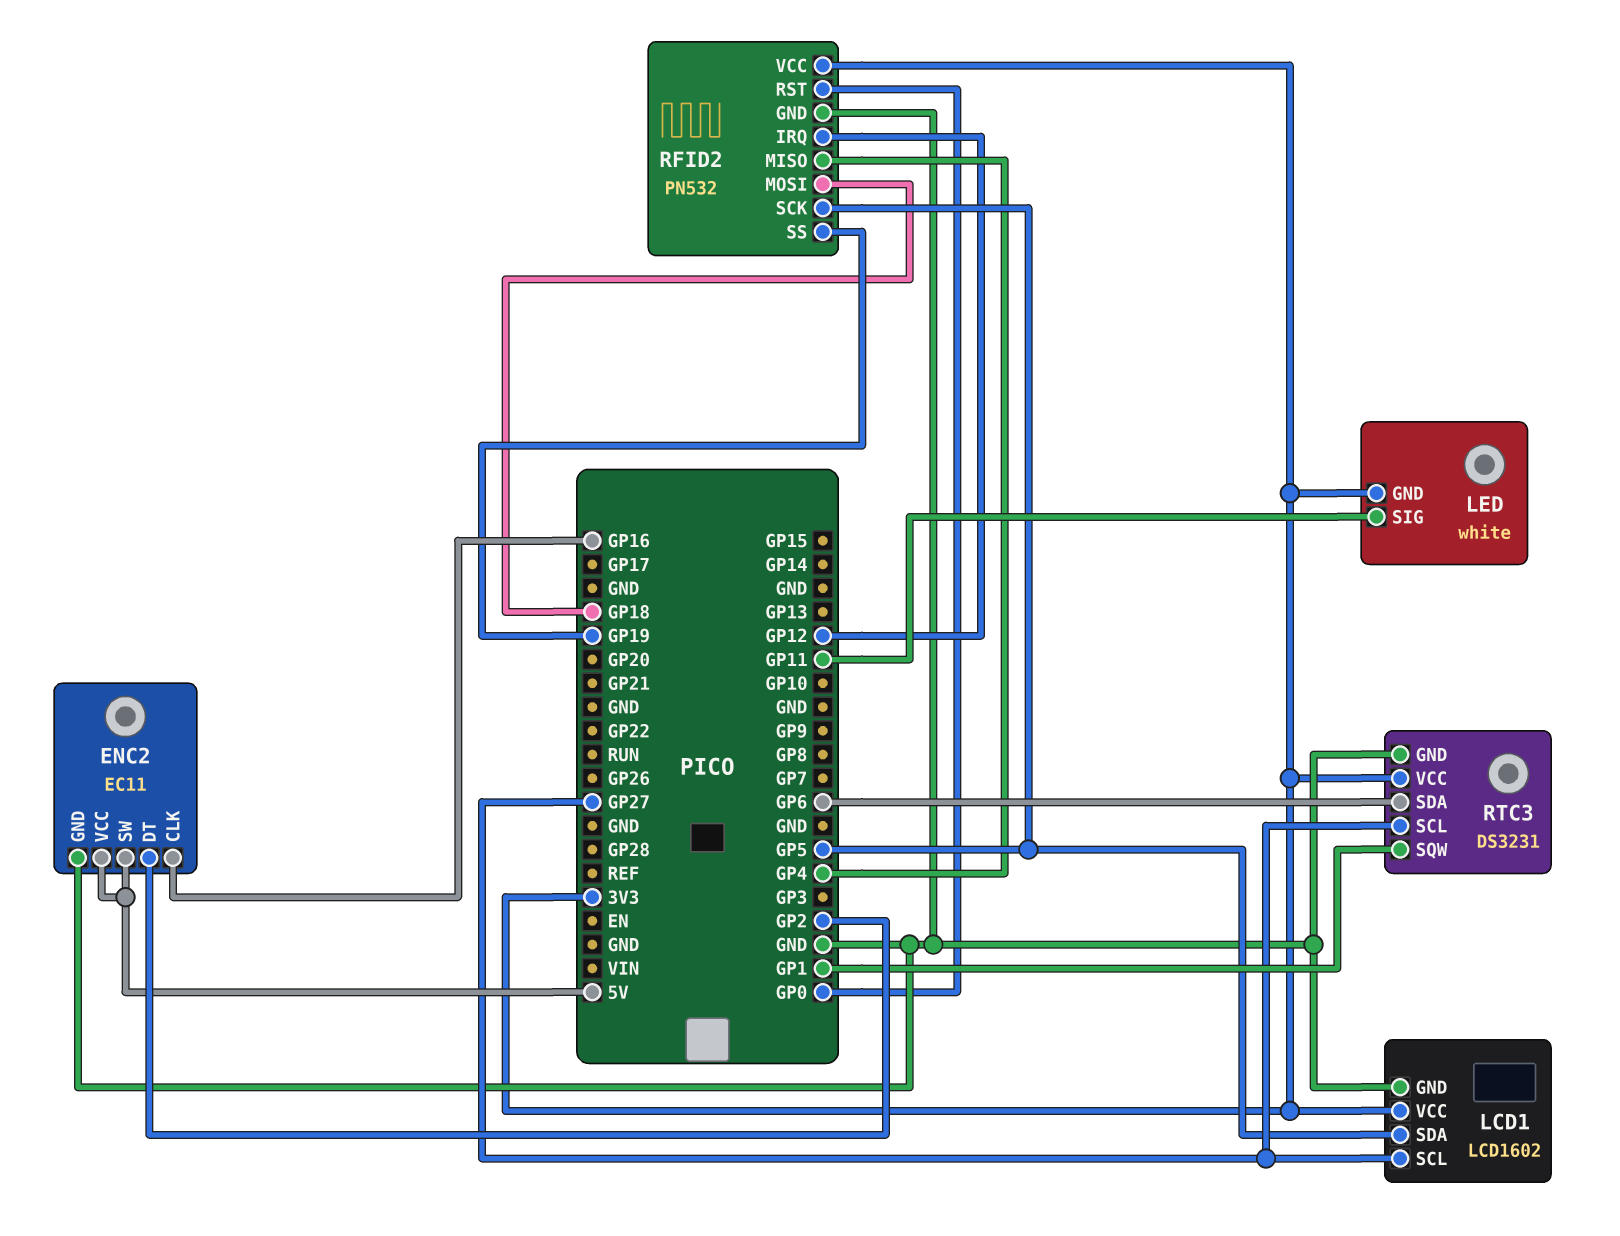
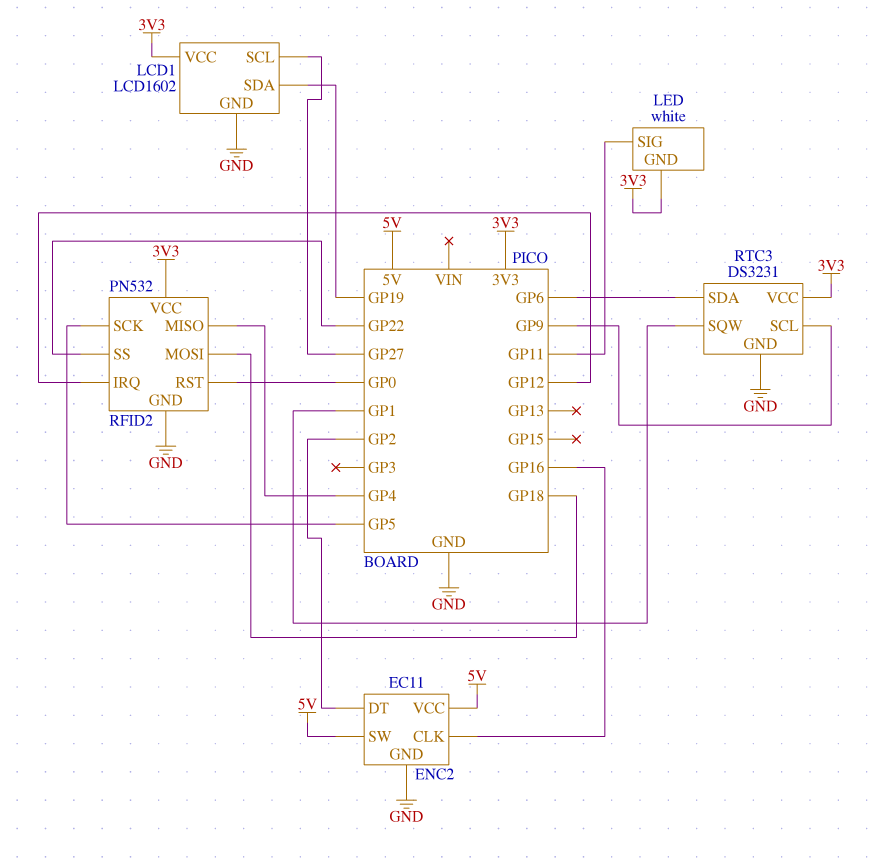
LCD1 pin SDA: GP5 -> GP19
RFID2 pin SS: GP19 -> GP22
RTC3 pin SCL: GP27 -> GP9

